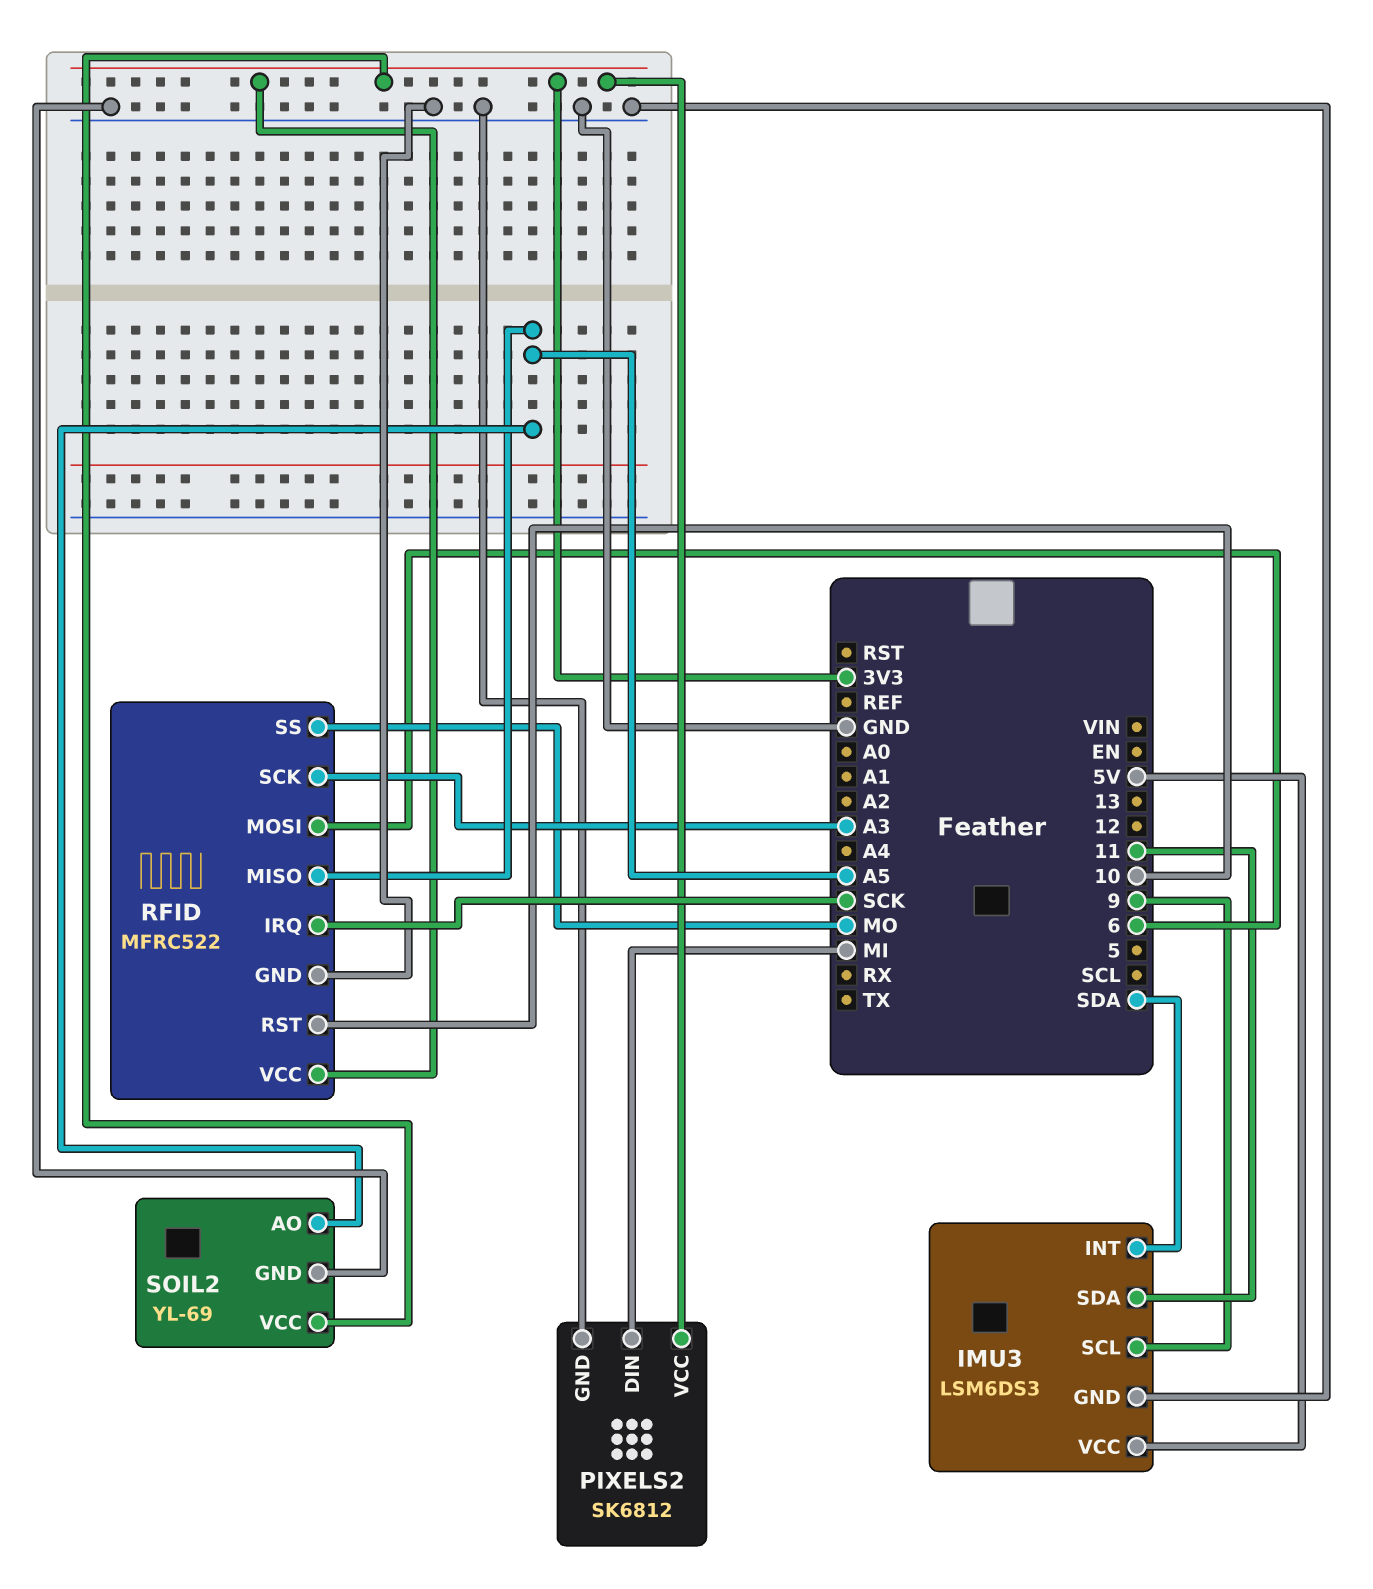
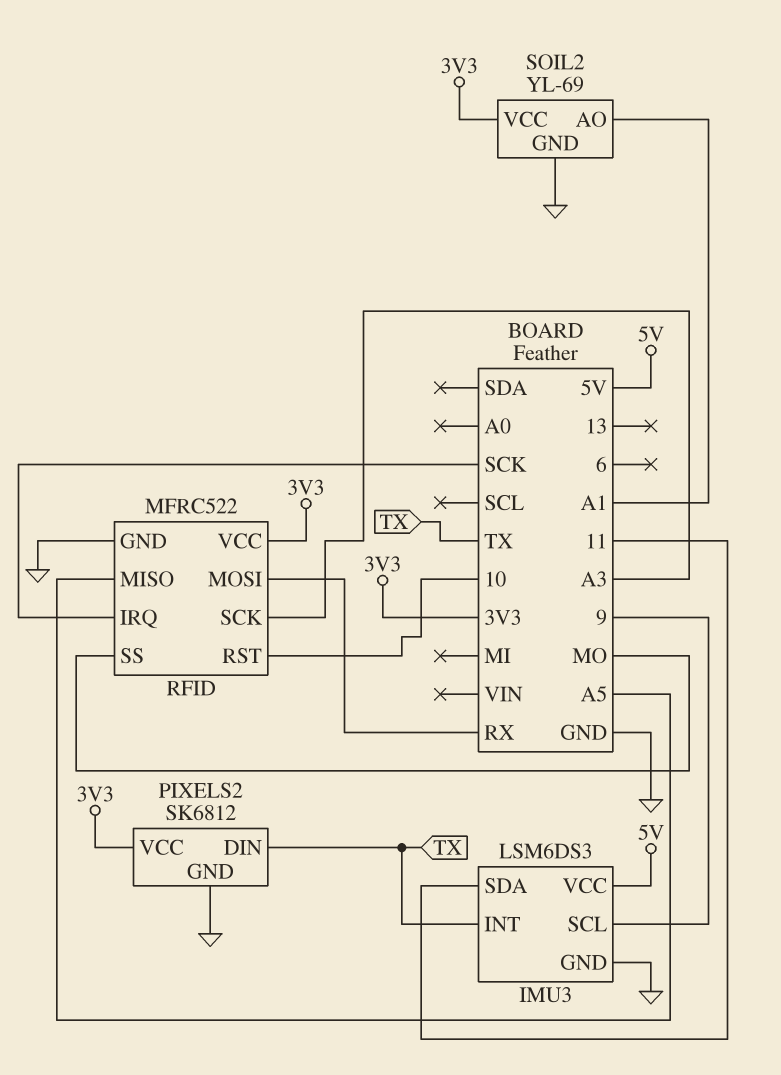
IMU3 pin INT: SDA -> TX
PIXELS2 pin DIN: MI -> TX
RFID pin MOSI: 6 -> RX
SOIL2 pin AO: A5 -> A1

